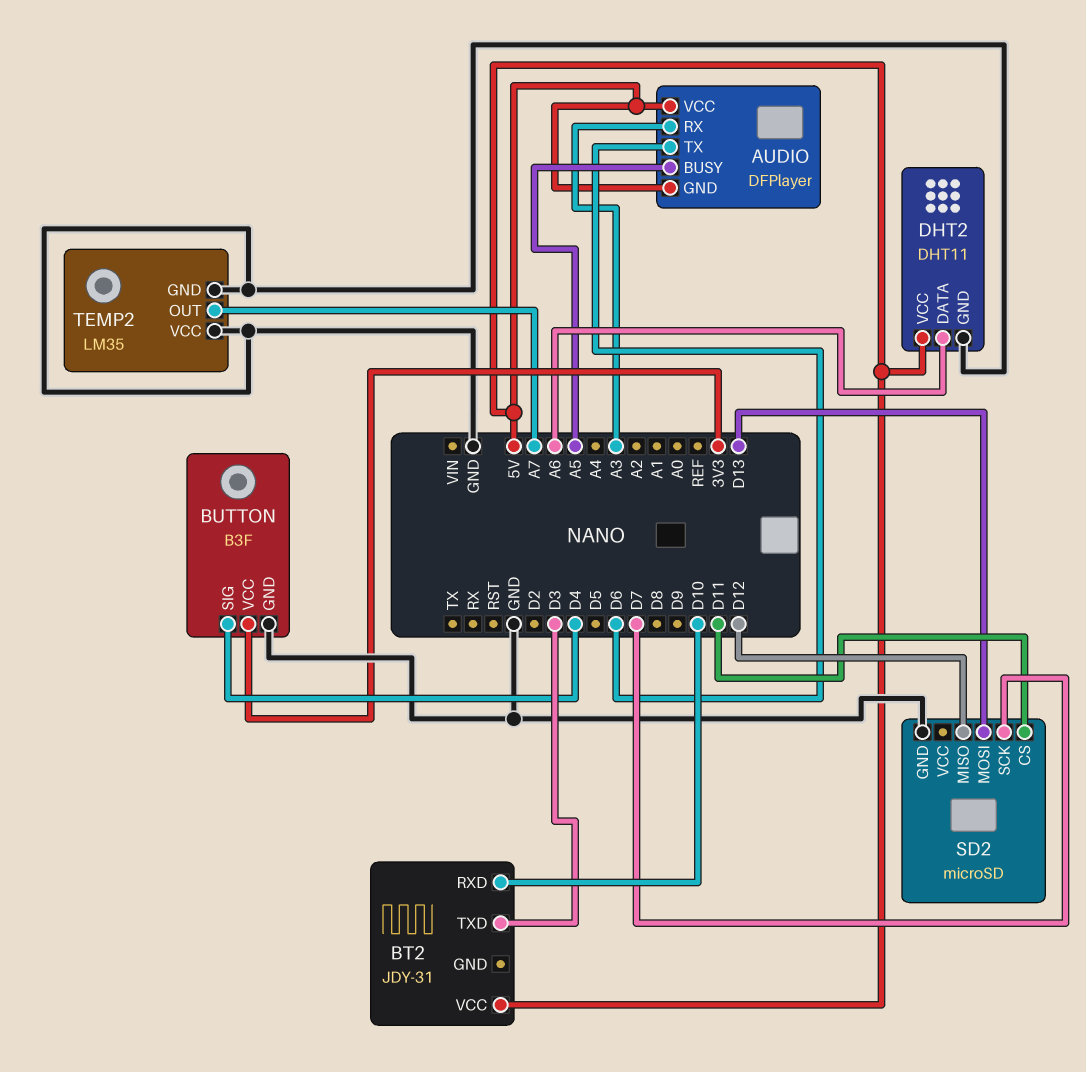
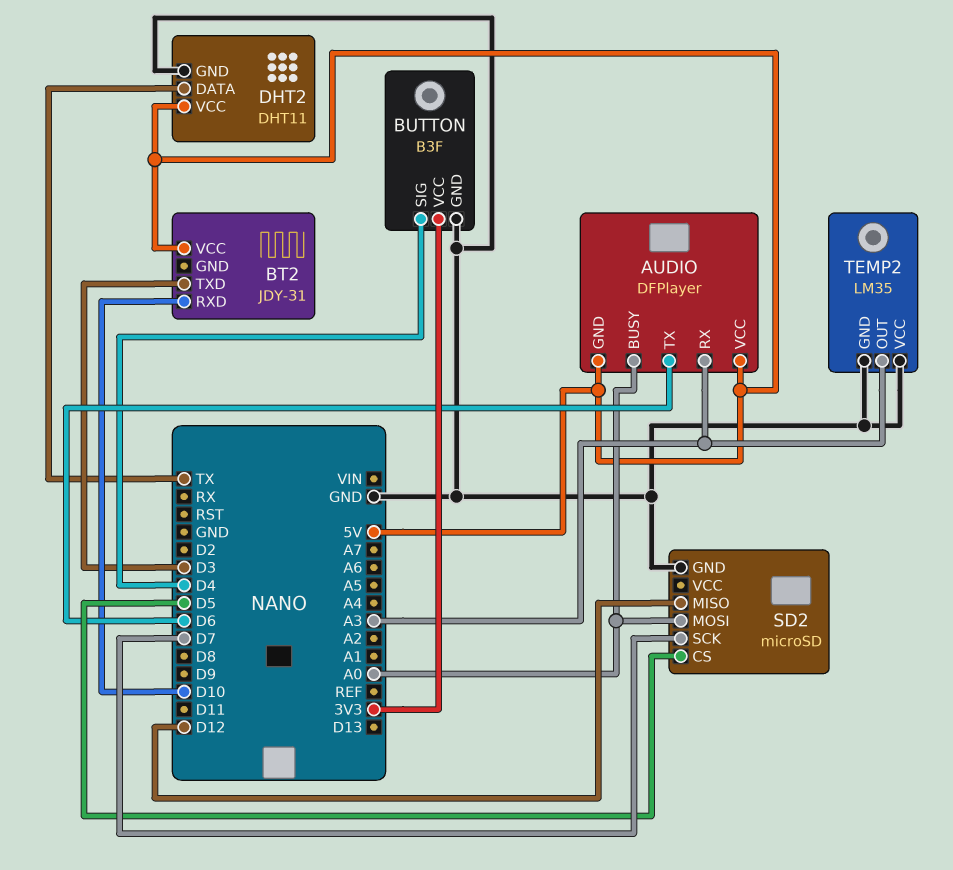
AUDIO pin BUSY: A5 -> A0
DHT2 pin DATA: A6 -> TX
SD2 pin CS: D11 -> D5
SD2 pin MOSI: D13 -> A0
TEMP2 pin OUT: A7 -> A3

